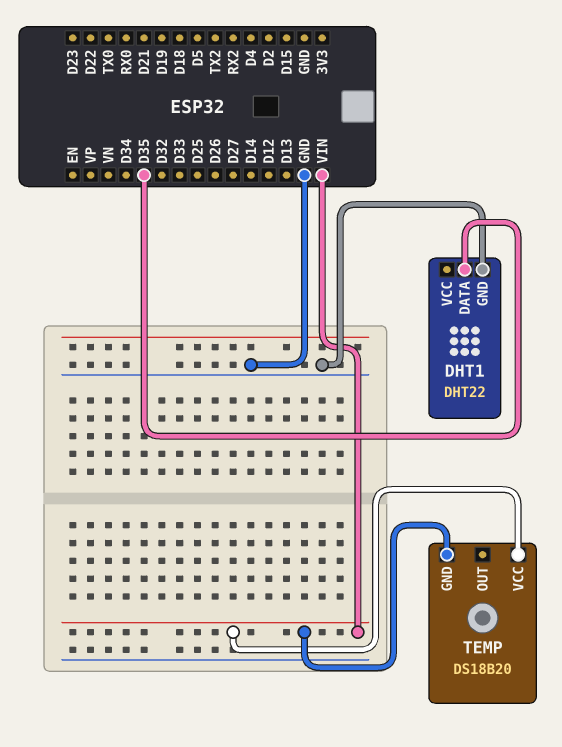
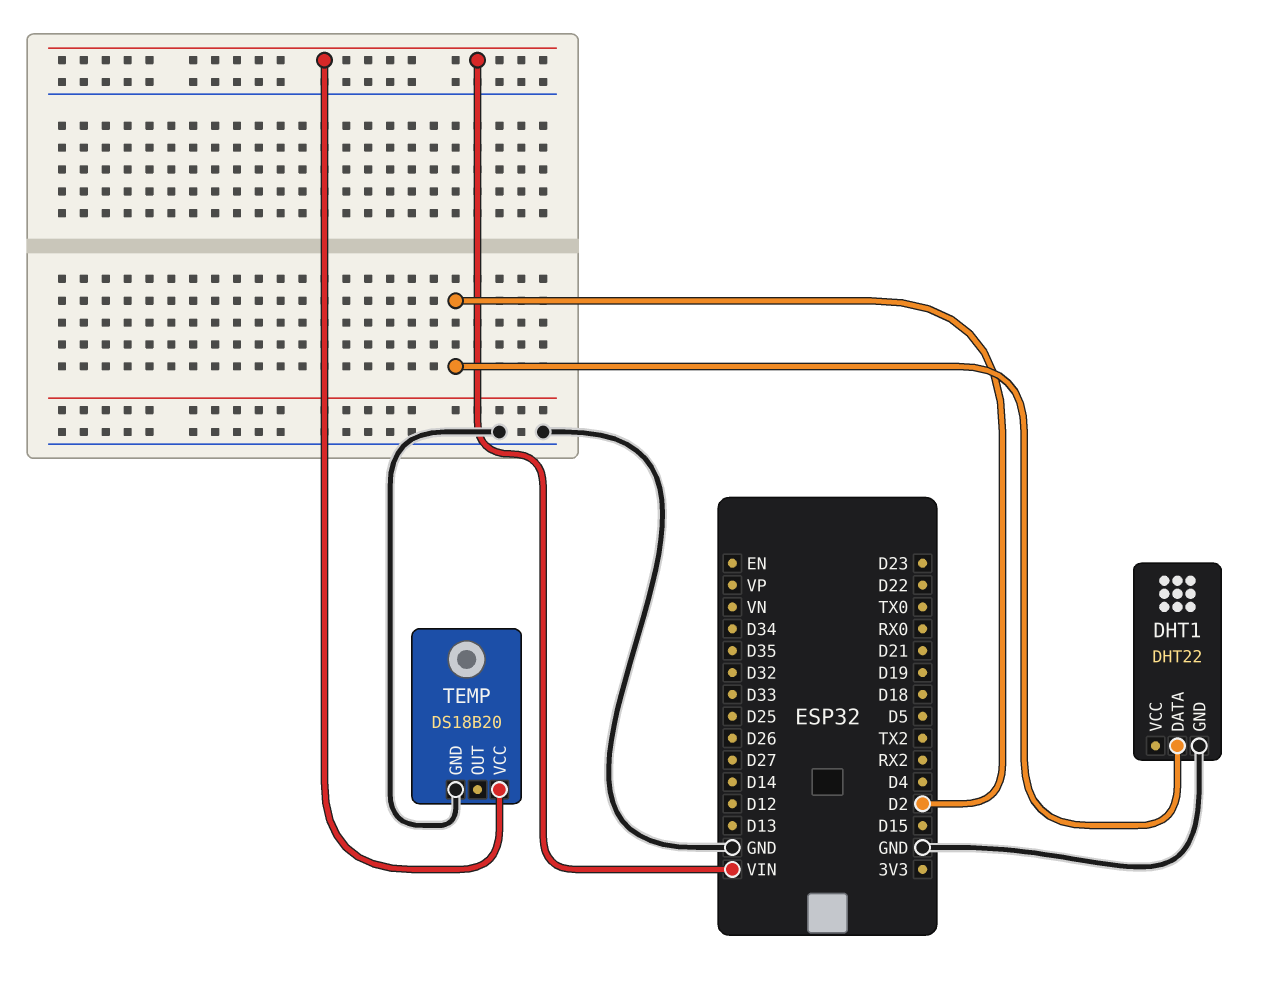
DHT1 pin DATA: D35 -> D2
TEMP pin GND: VIN -> GND

